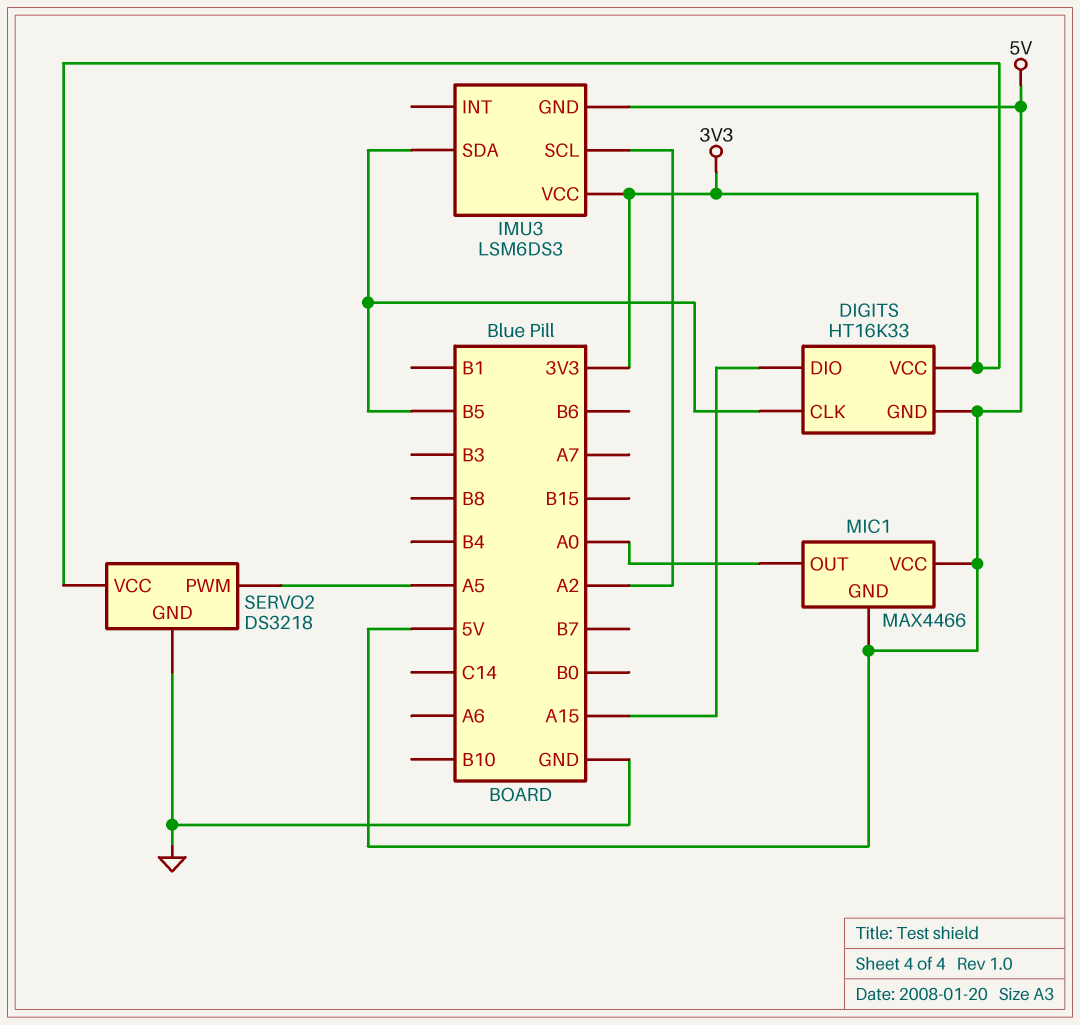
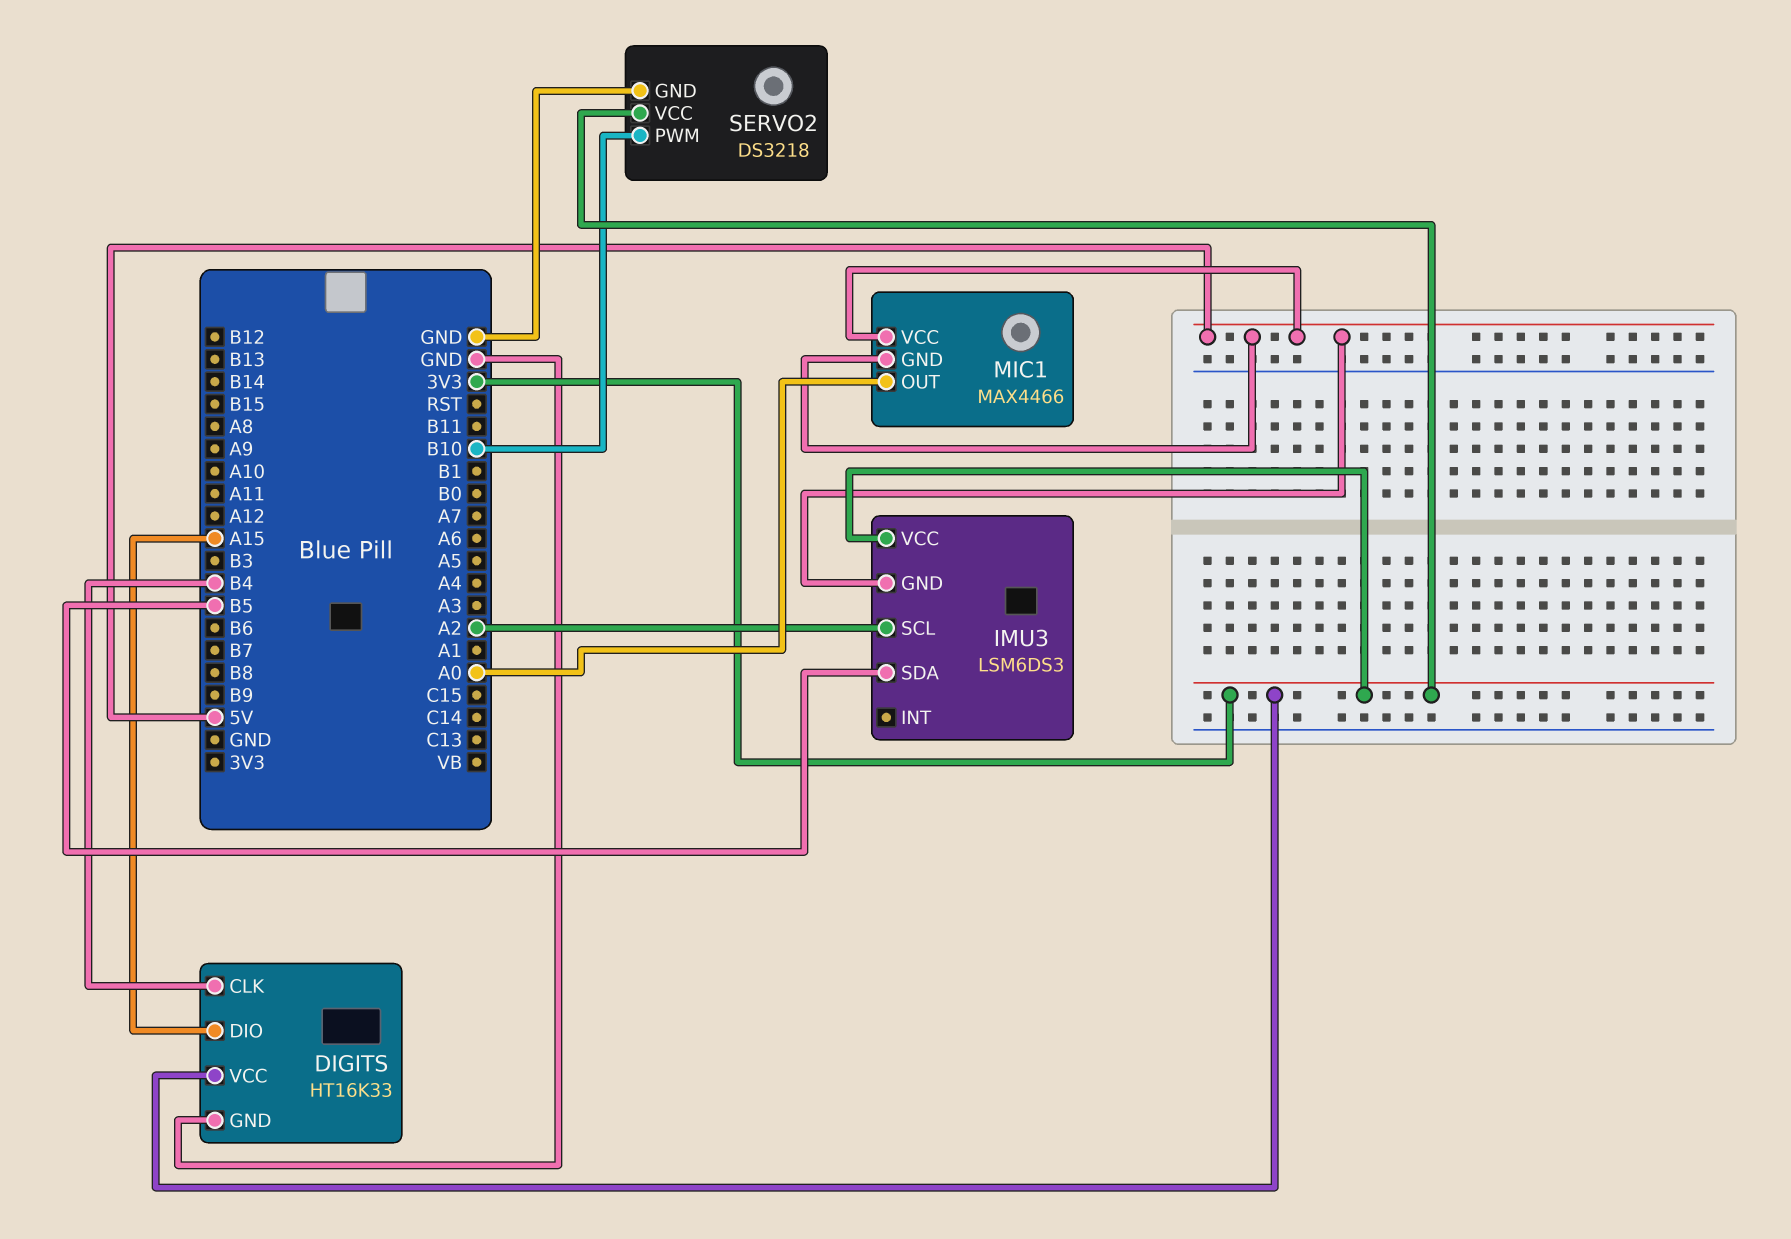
DIGITS pin CLK: B5 -> B4
DIGITS pin GND: 5V -> GND
SERVO2 pin PWM: A5 -> B10

